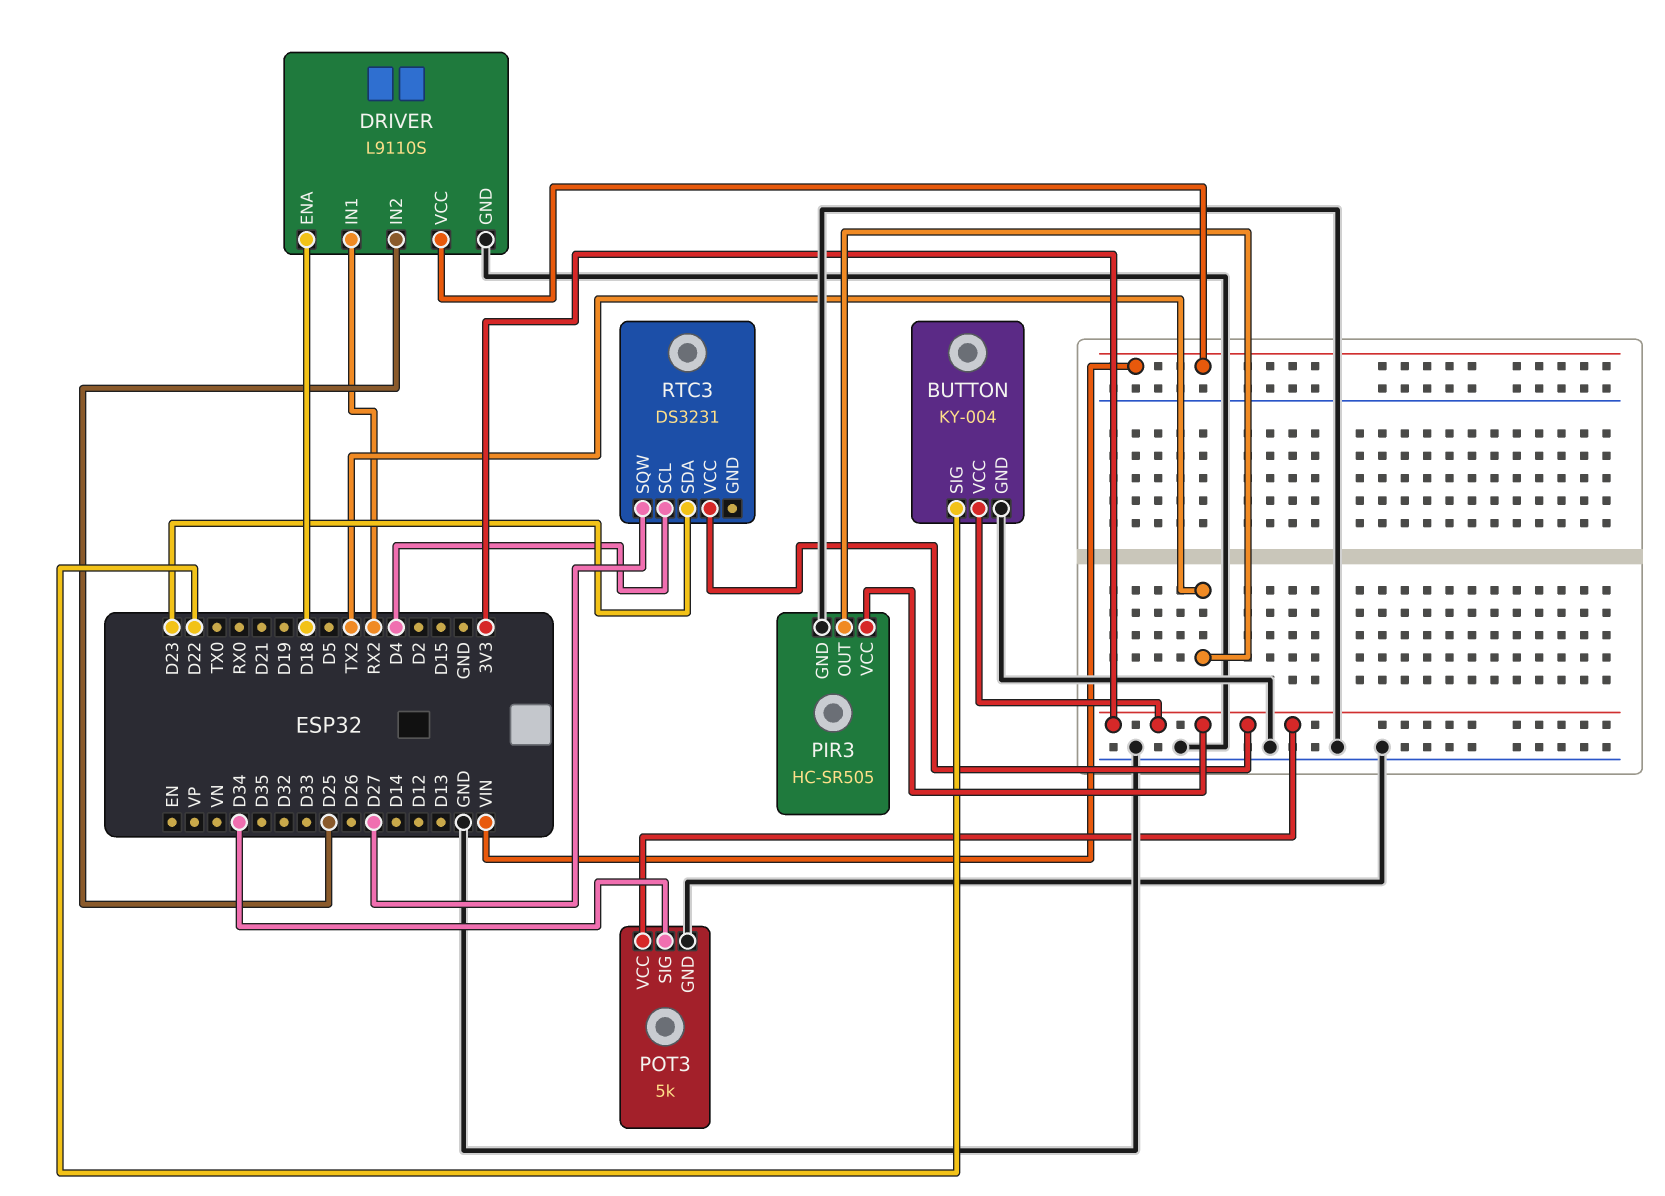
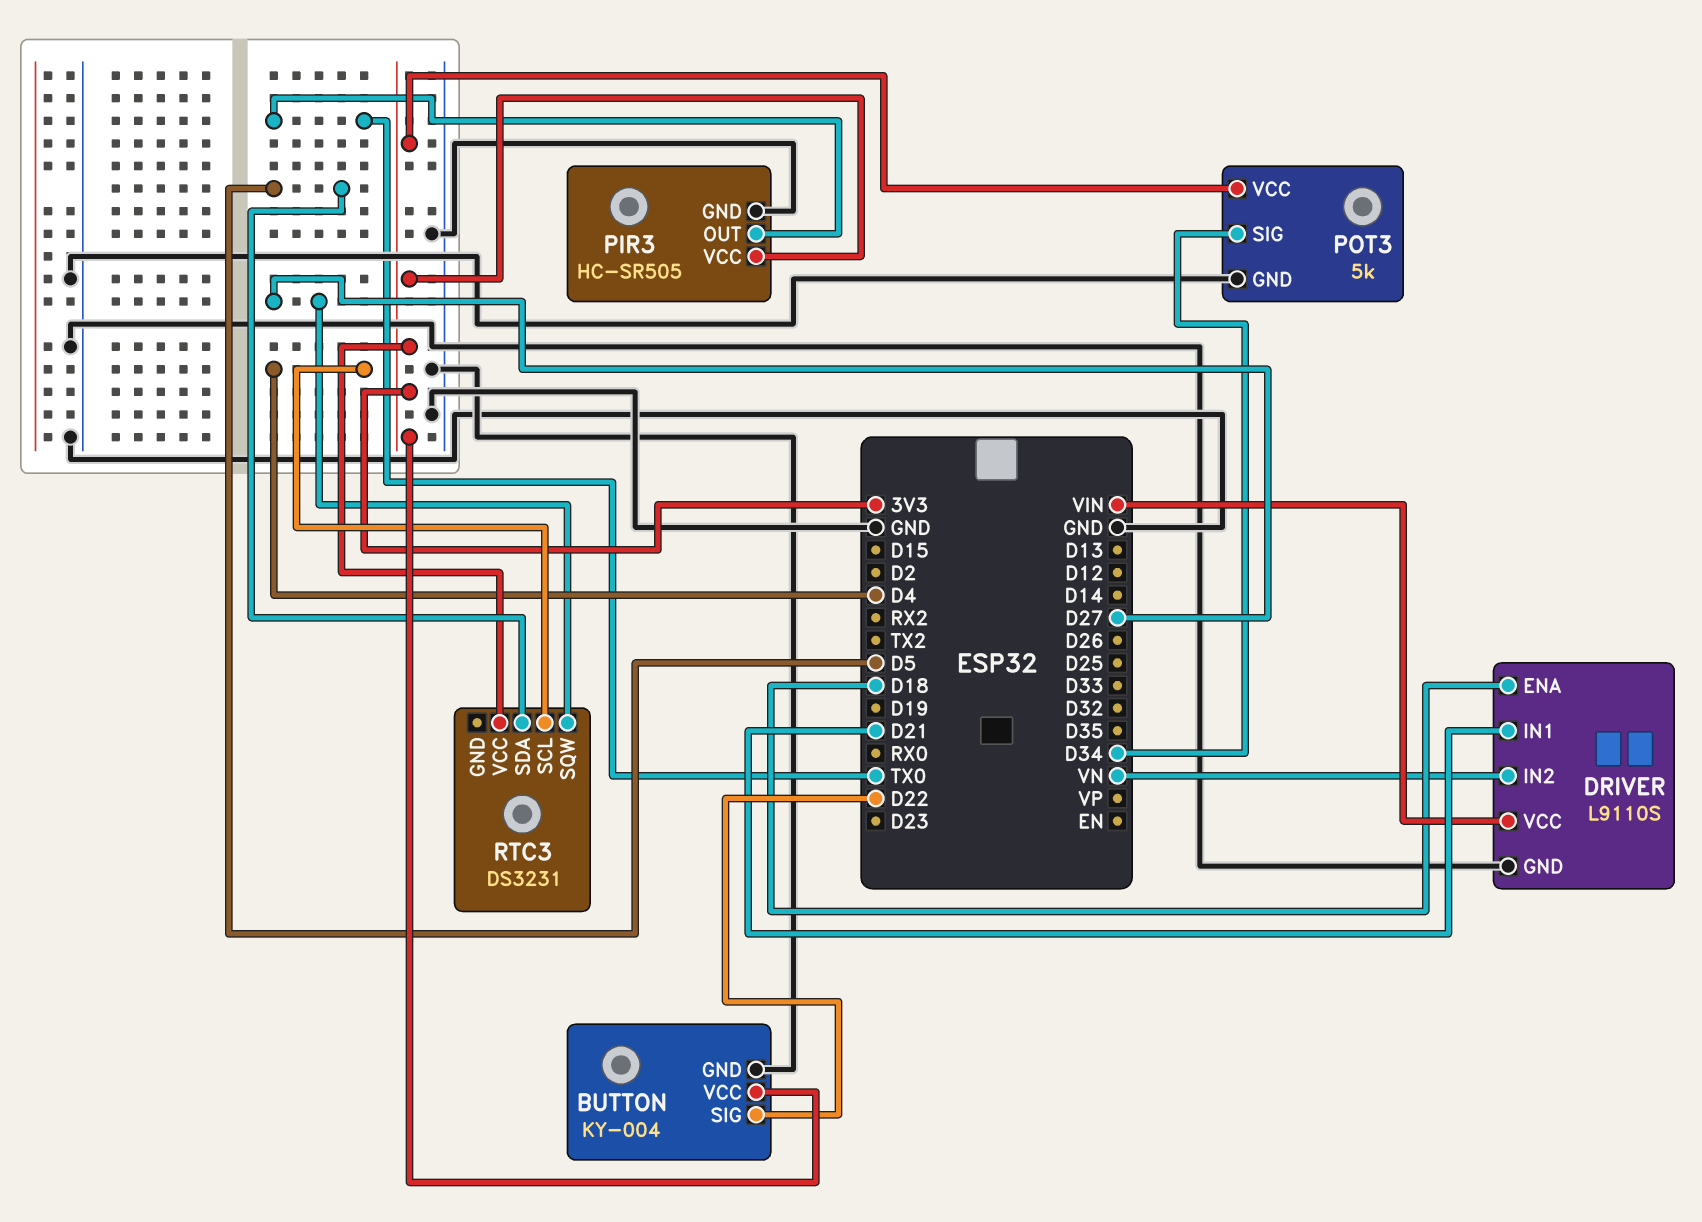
DRIVER pin IN1: RX2 -> D21
DRIVER pin IN2: D25 -> VN
PIR3 pin OUT: TX2 -> TX0
RTC3 pin SDA: D23 -> D5

